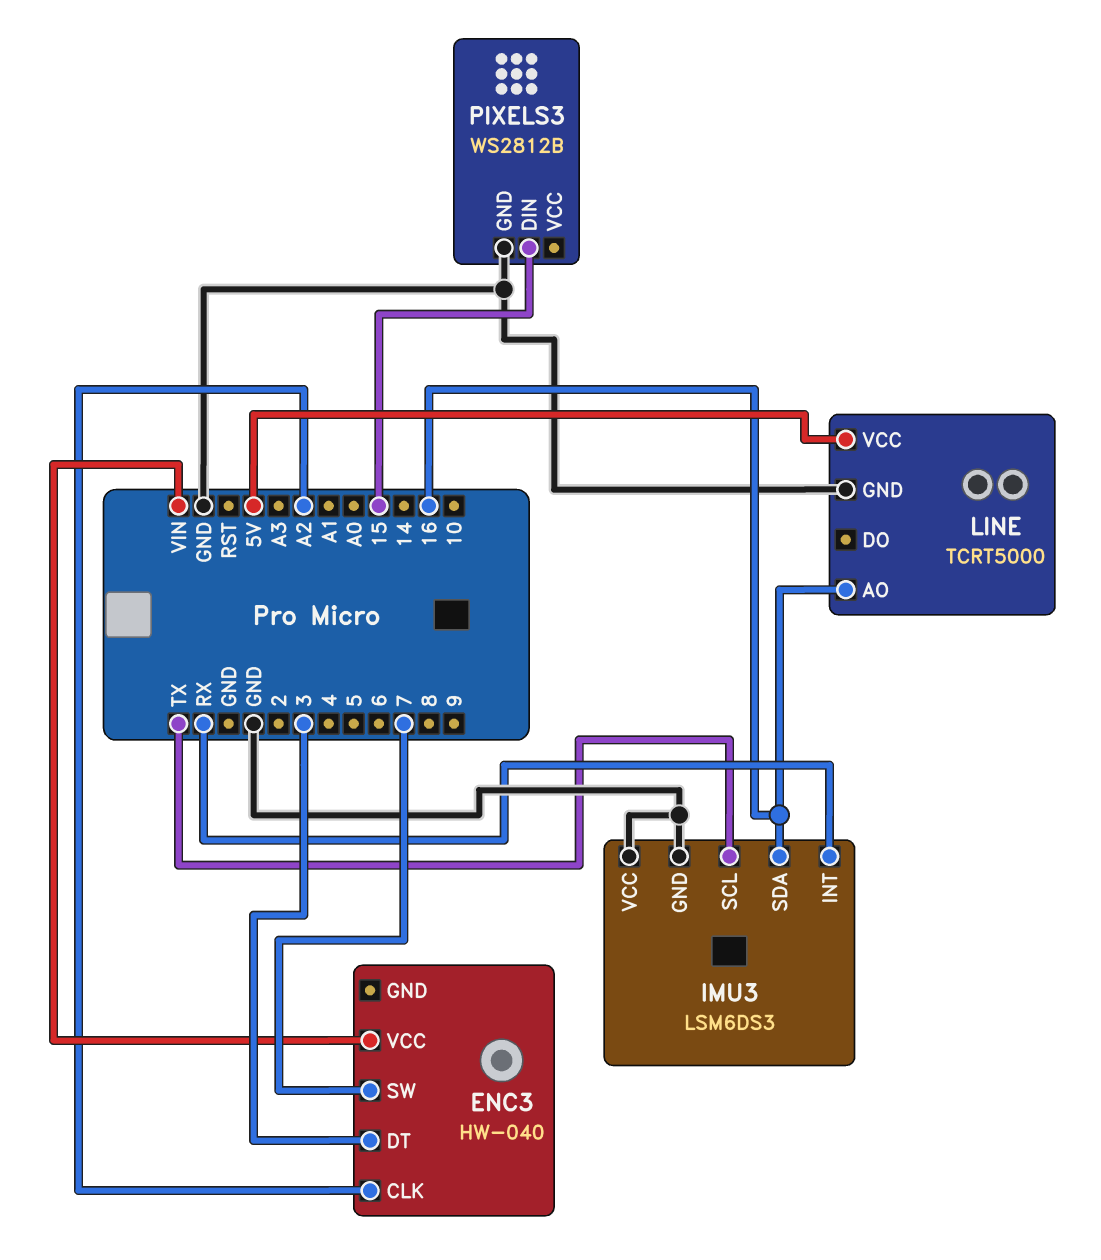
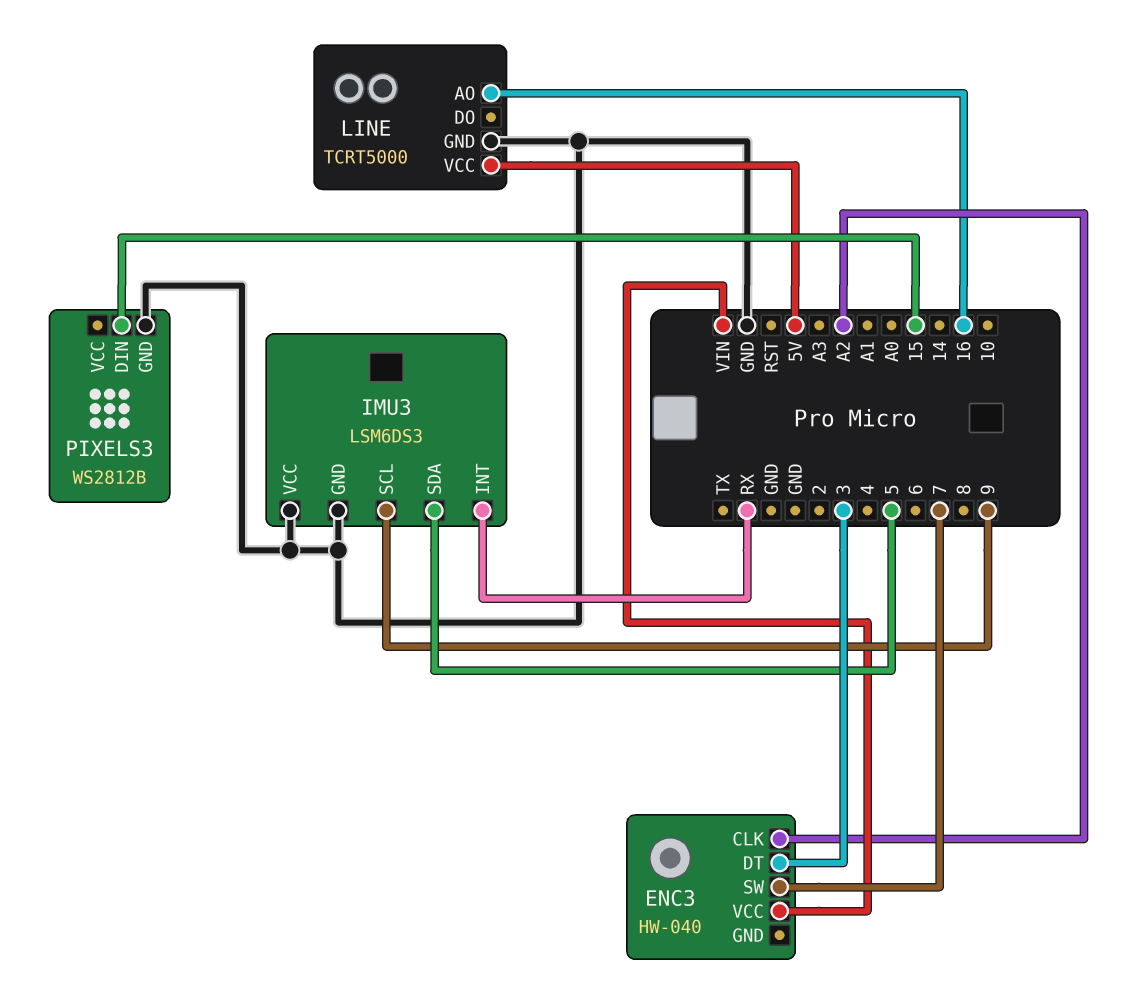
IMU3 pin SCL: TX -> 9
IMU3 pin SDA: 16 -> 5

